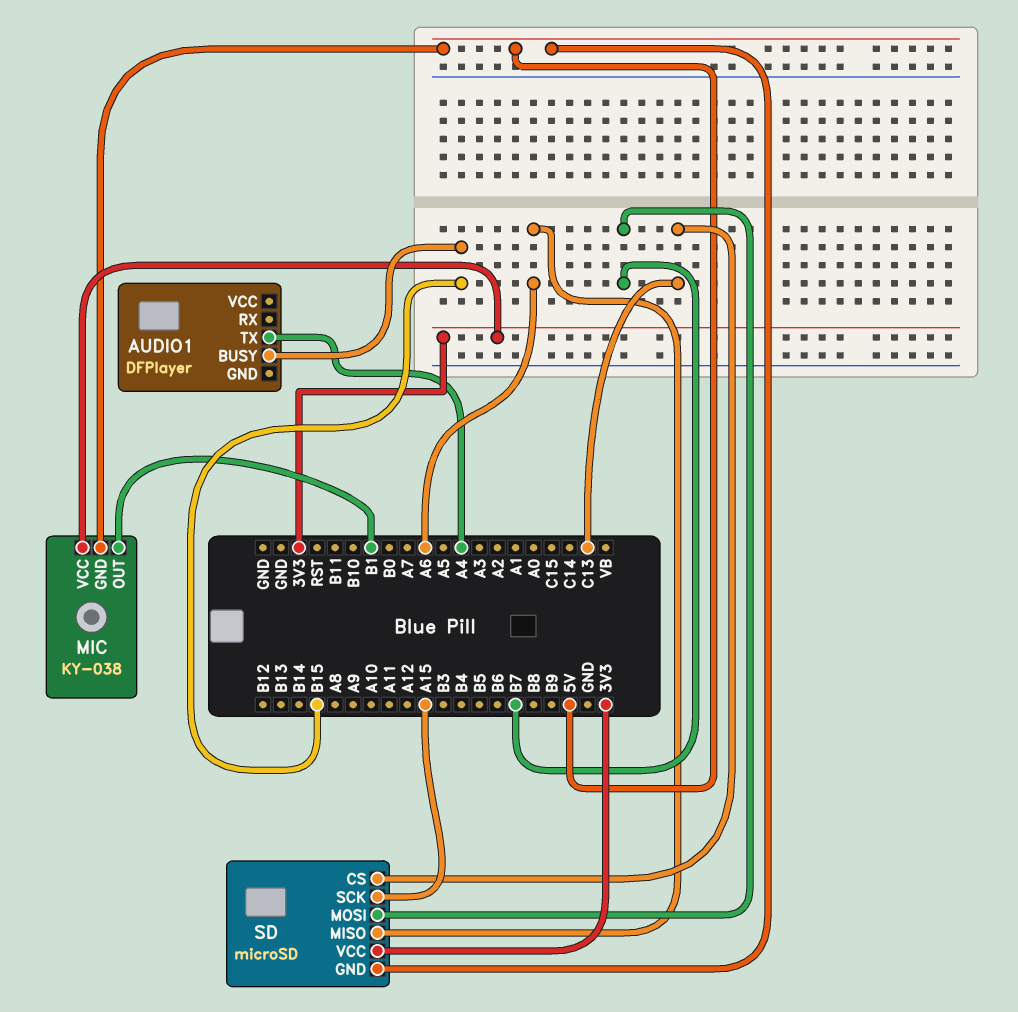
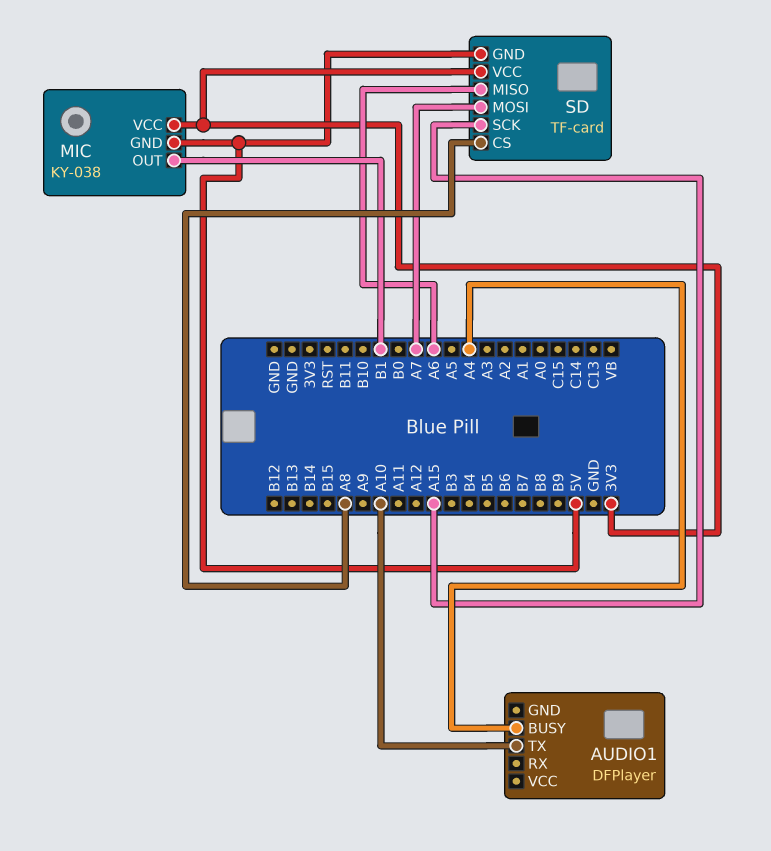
AUDIO1 pin BUSY: B15 -> A4
AUDIO1 pin TX: A4 -> A10
SD: microSD -> TF-card
SD pin CS: C13 -> A8
SD pin MOSI: B7 -> A7

